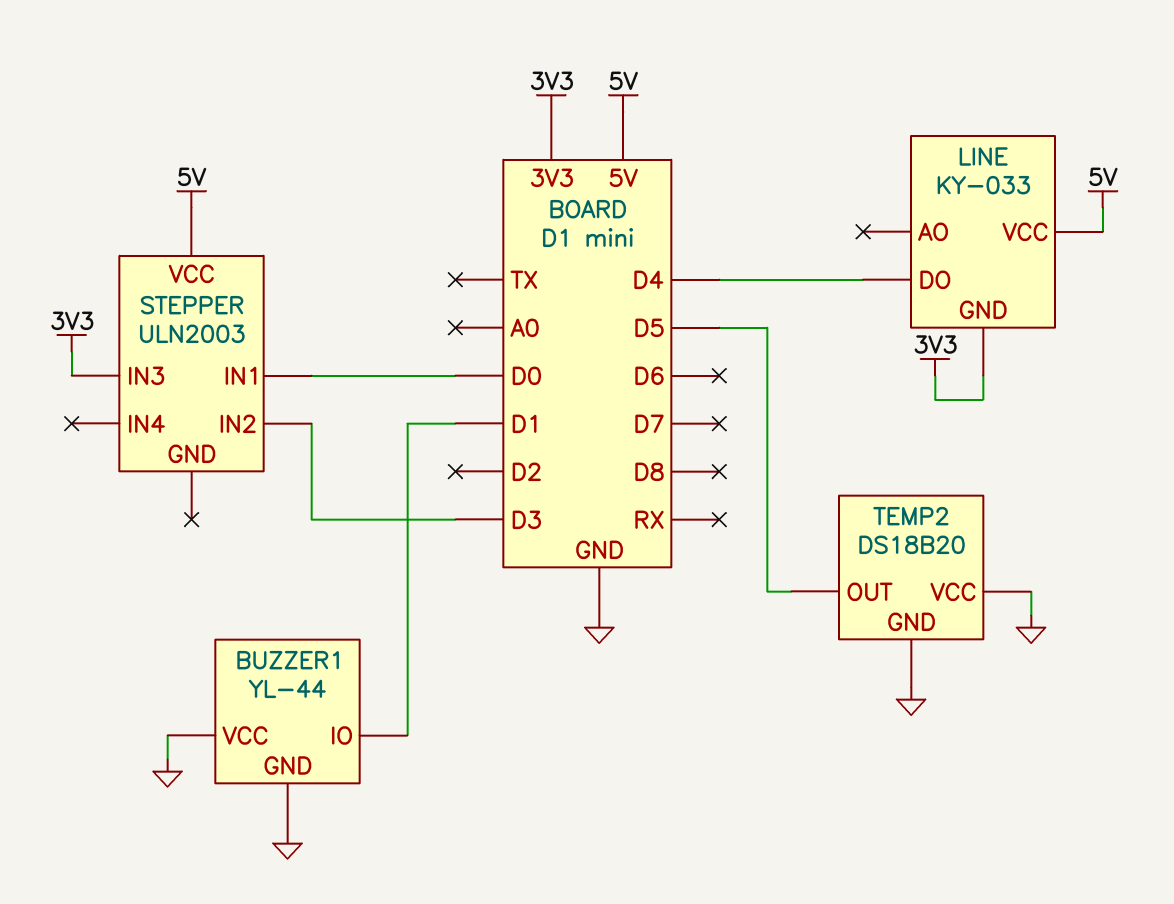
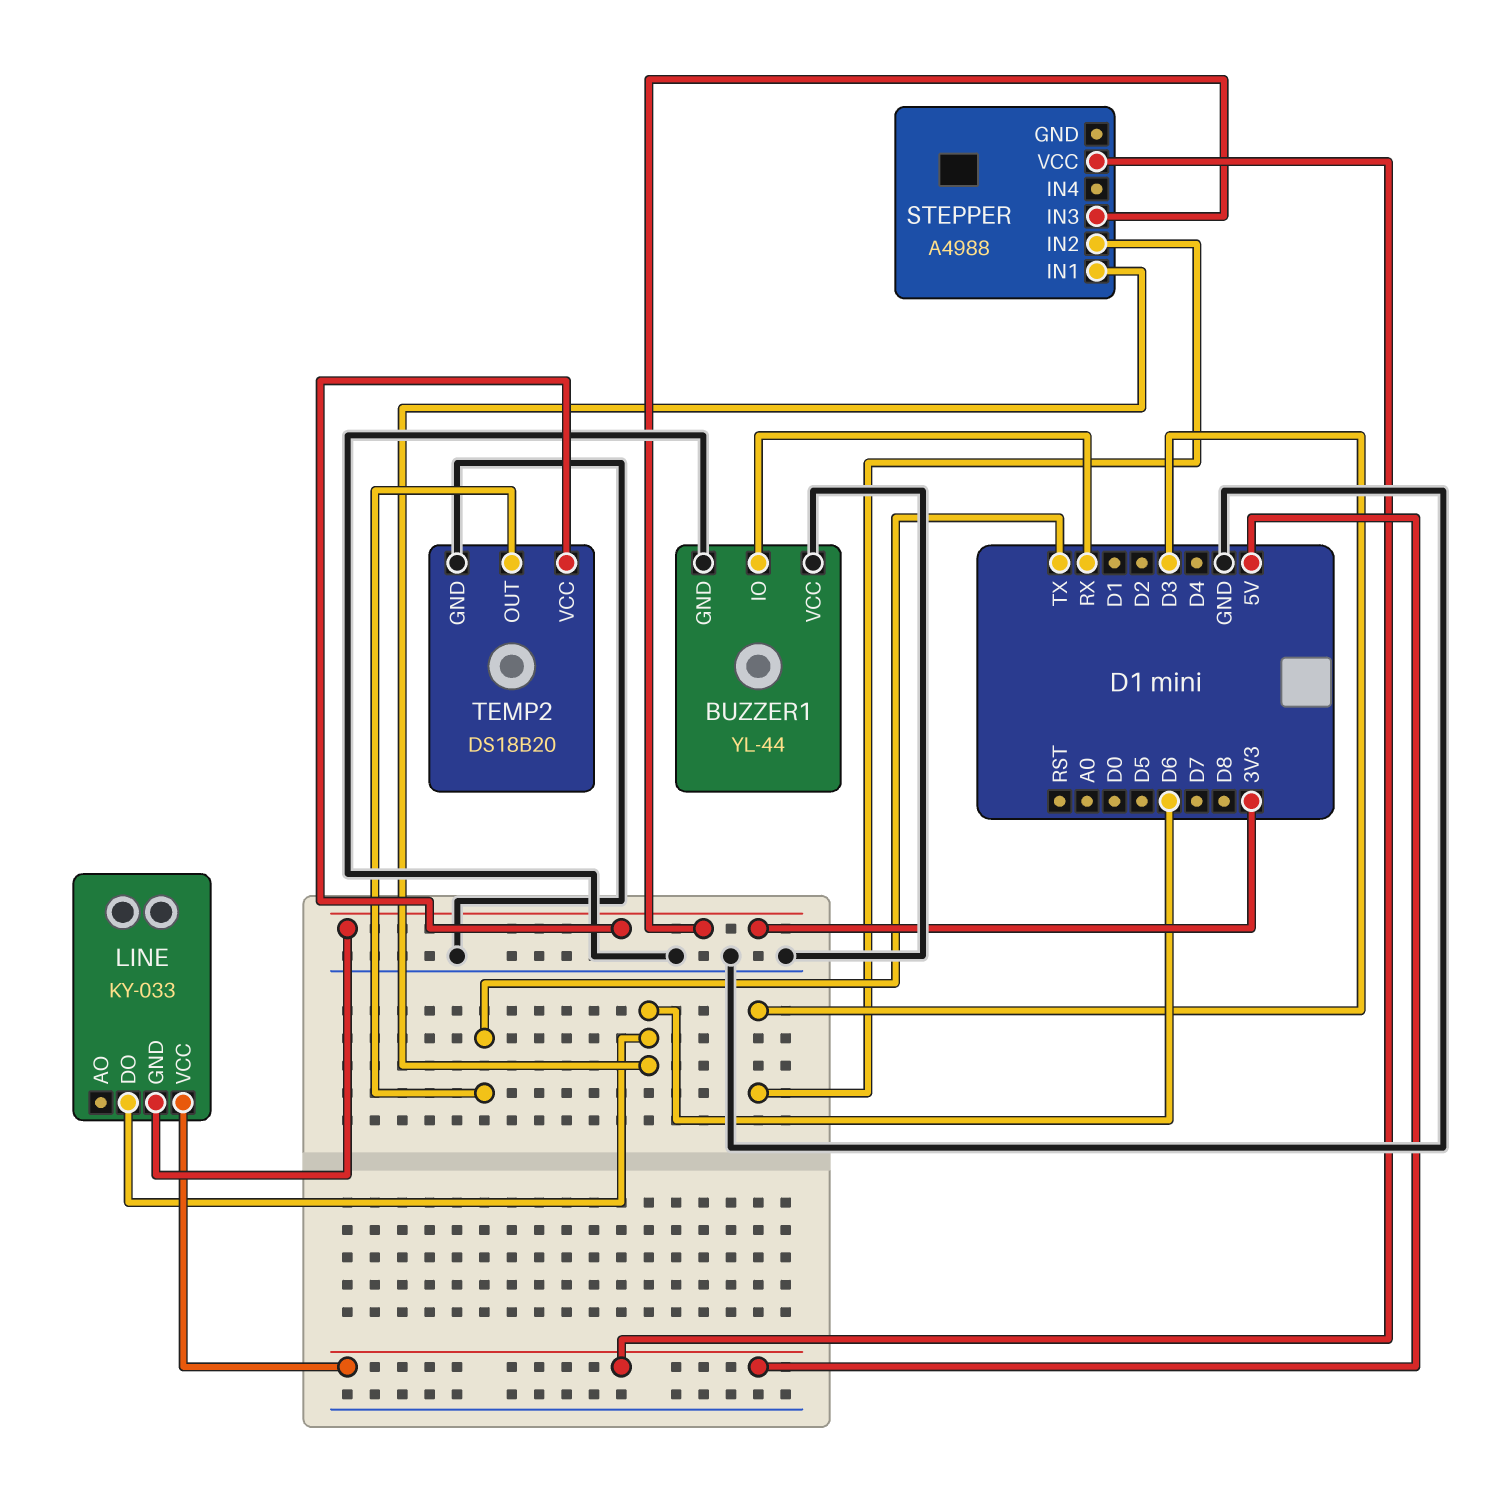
BUZZER1 pin IO: D1 -> RX
LINE pin DO: D4 -> D6
STEPPER: ULN2003 -> A4988
STEPPER pin IN1: D0 -> D6
TEMP2 pin OUT: D5 -> TX
TEMP2 pin VCC: GND -> 3V3

